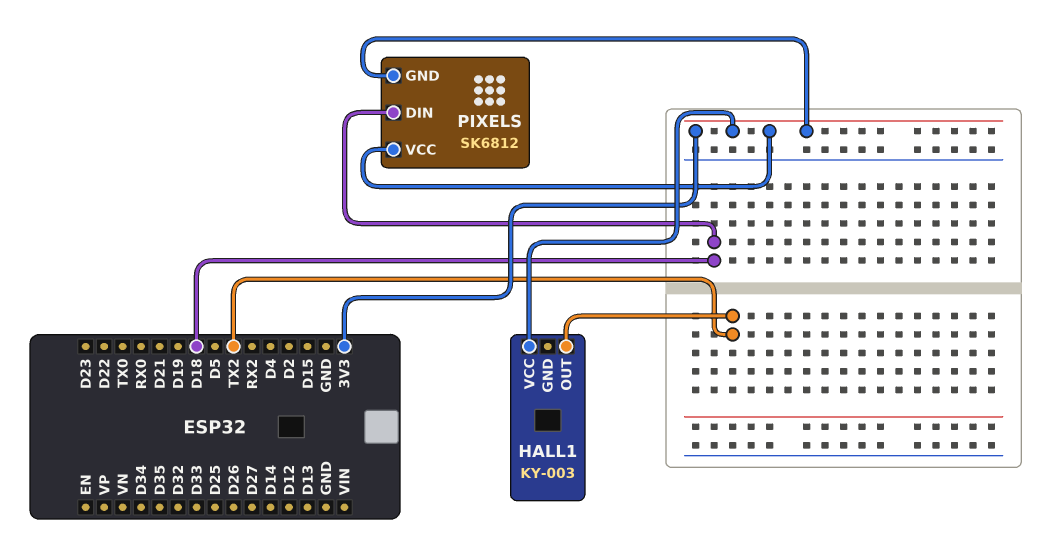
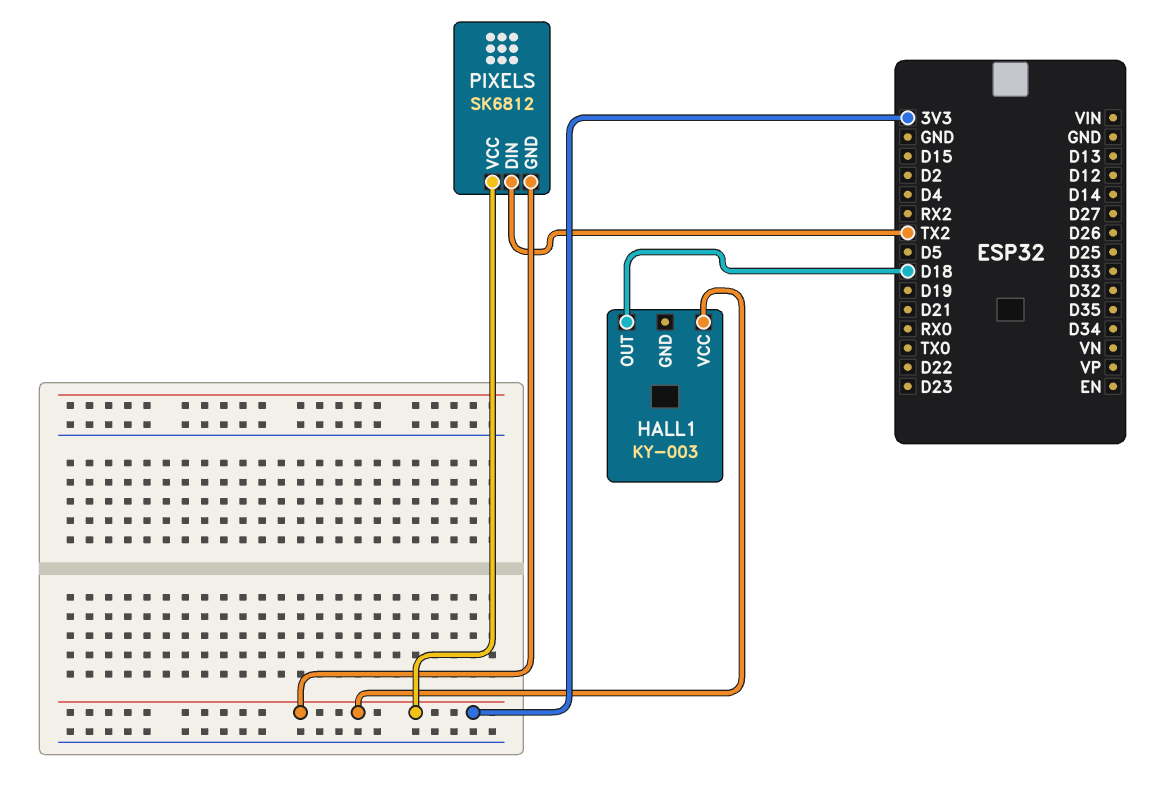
HALL1 pin OUT: TX2 -> D18
PIXELS pin DIN: D18 -> TX2

